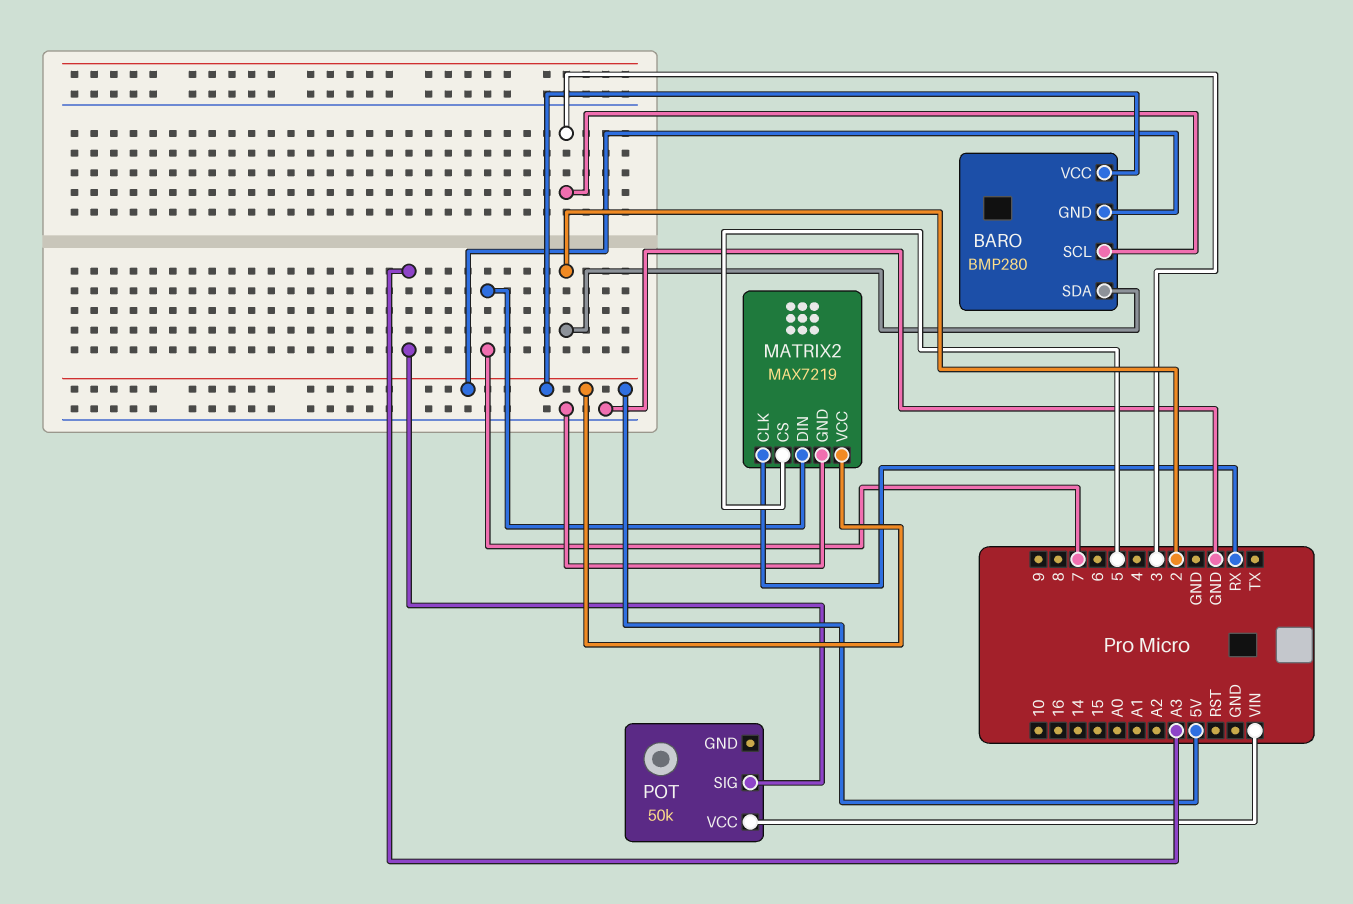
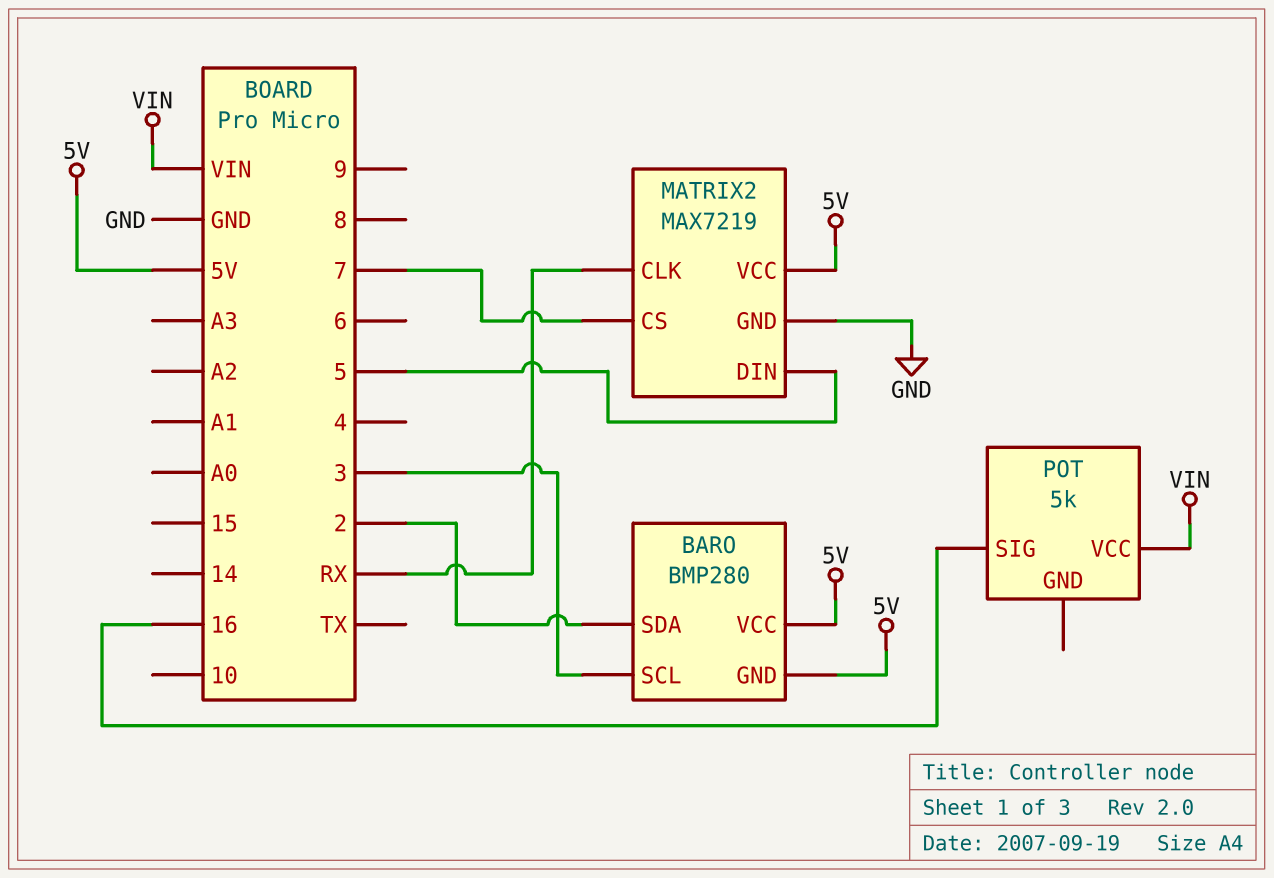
MATRIX2 pin CS: 5 -> 7
MATRIX2 pin DIN: 7 -> 5
POT: 50k -> 5k
POT pin SIG: A3 -> 16

